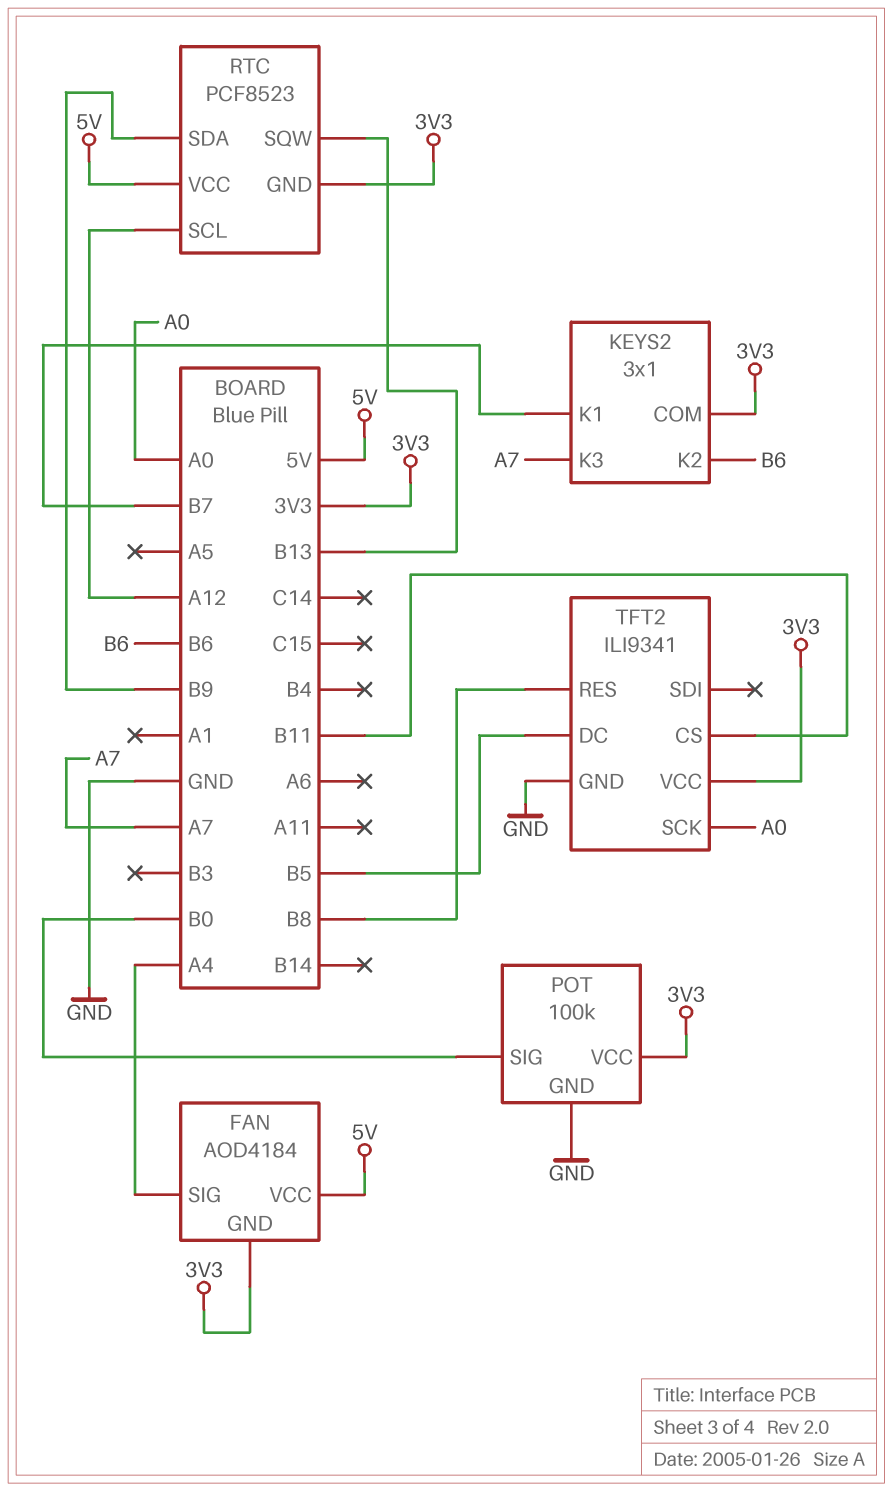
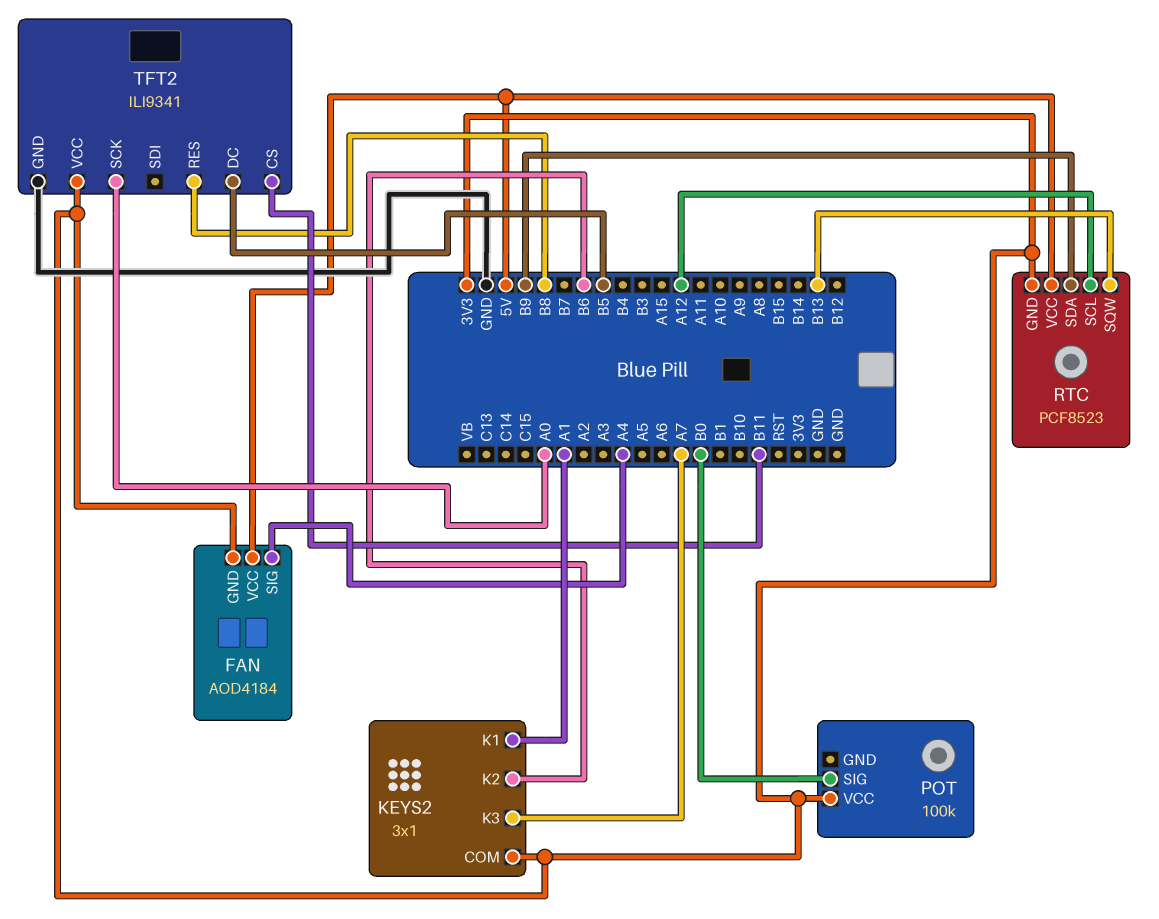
KEYS2 pin K1: B7 -> A1
POT pin GND: GND -> none

